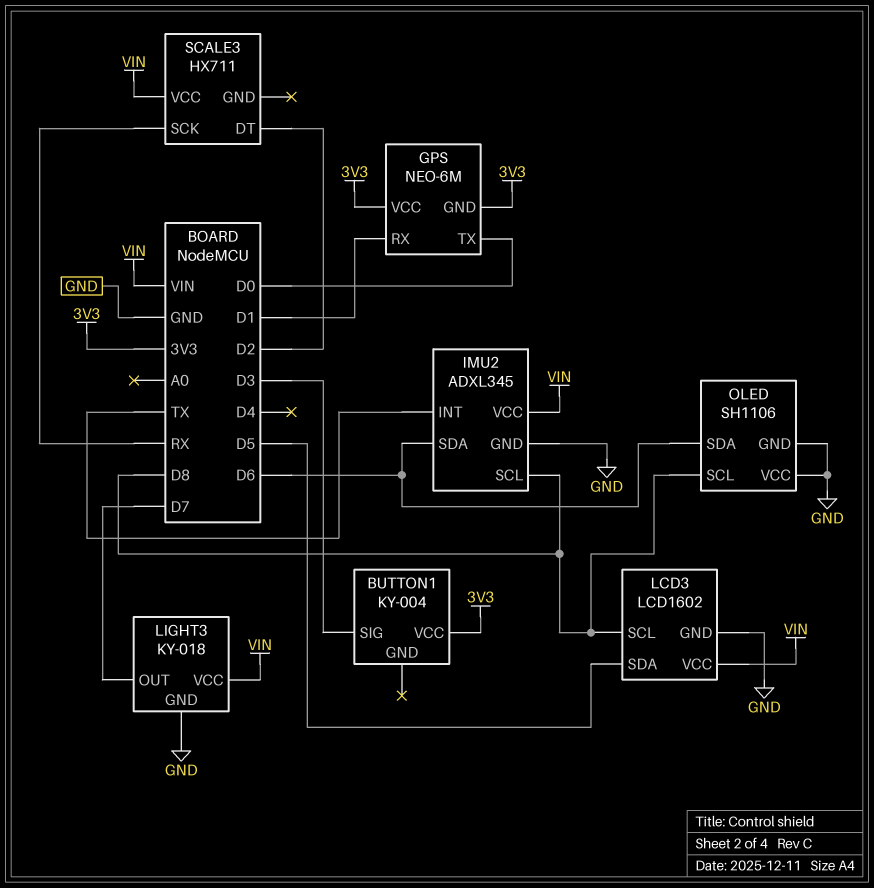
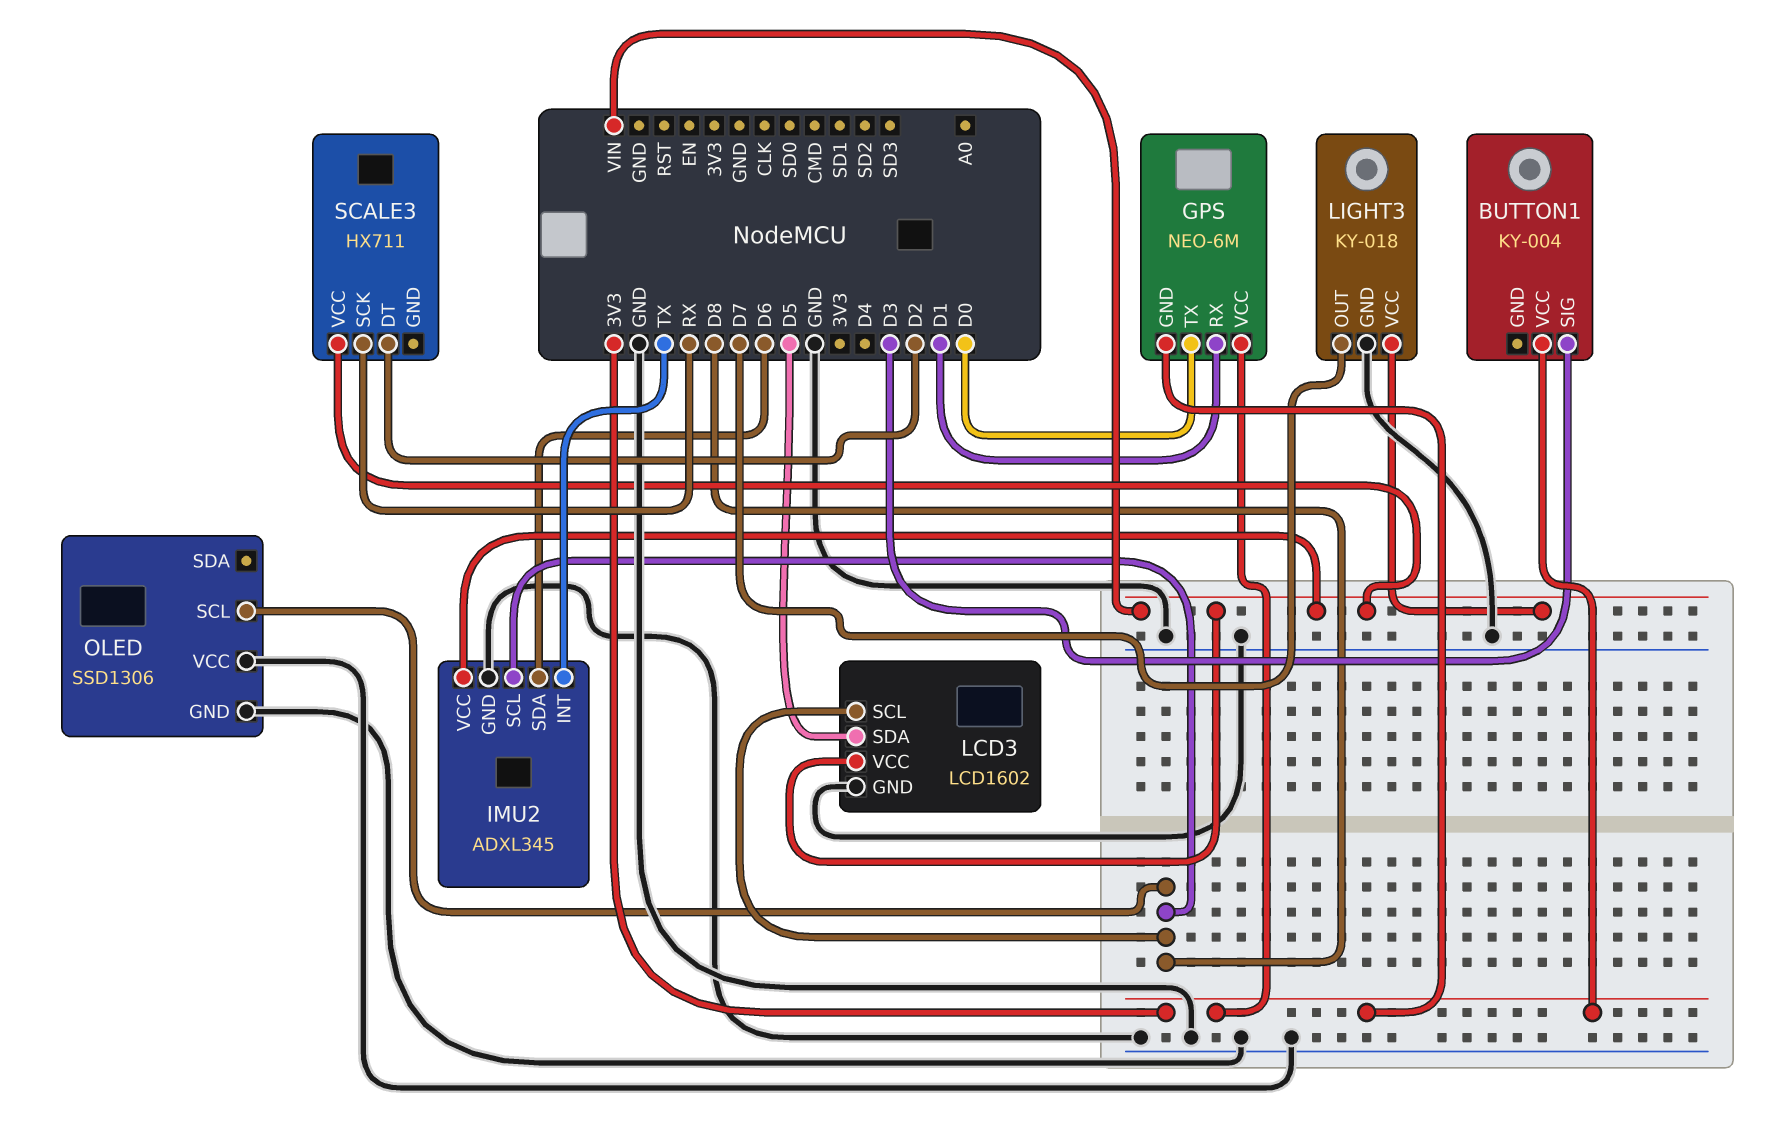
OLED: SH1106 -> SSD1306
OLED pin SDA: D6 -> none

